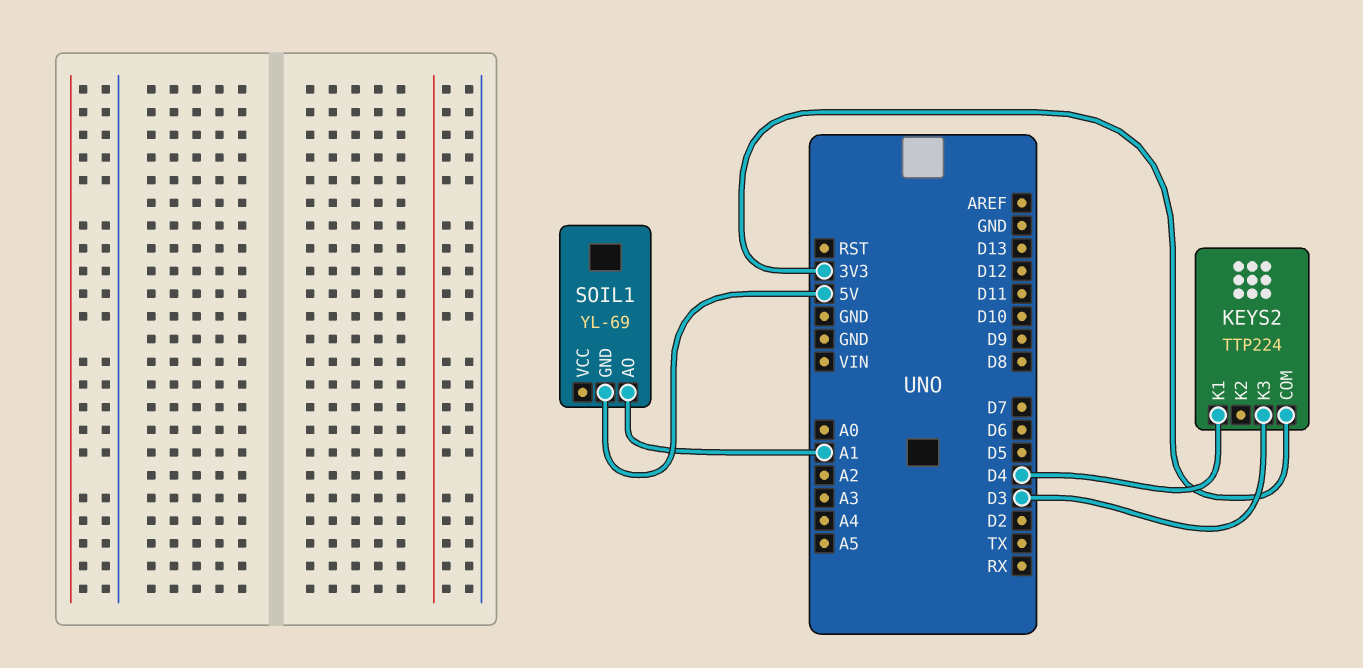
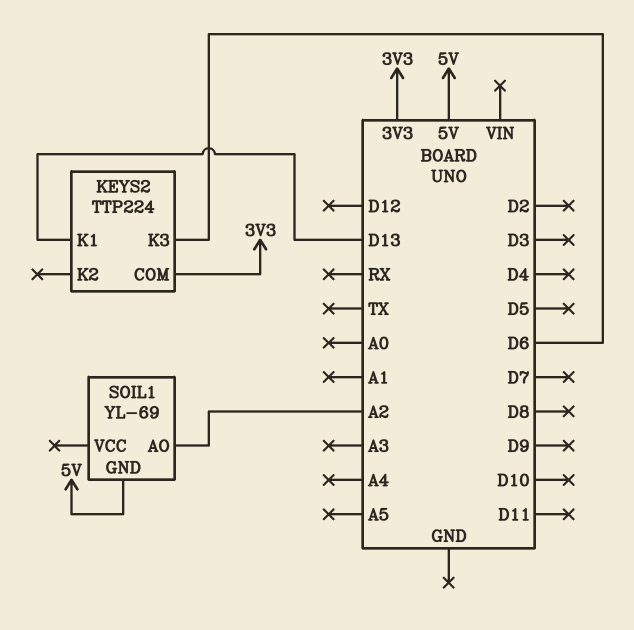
KEYS2 pin K1: D4 -> D13
KEYS2 pin K3: D3 -> D6
SOIL1 pin AO: A1 -> A2

